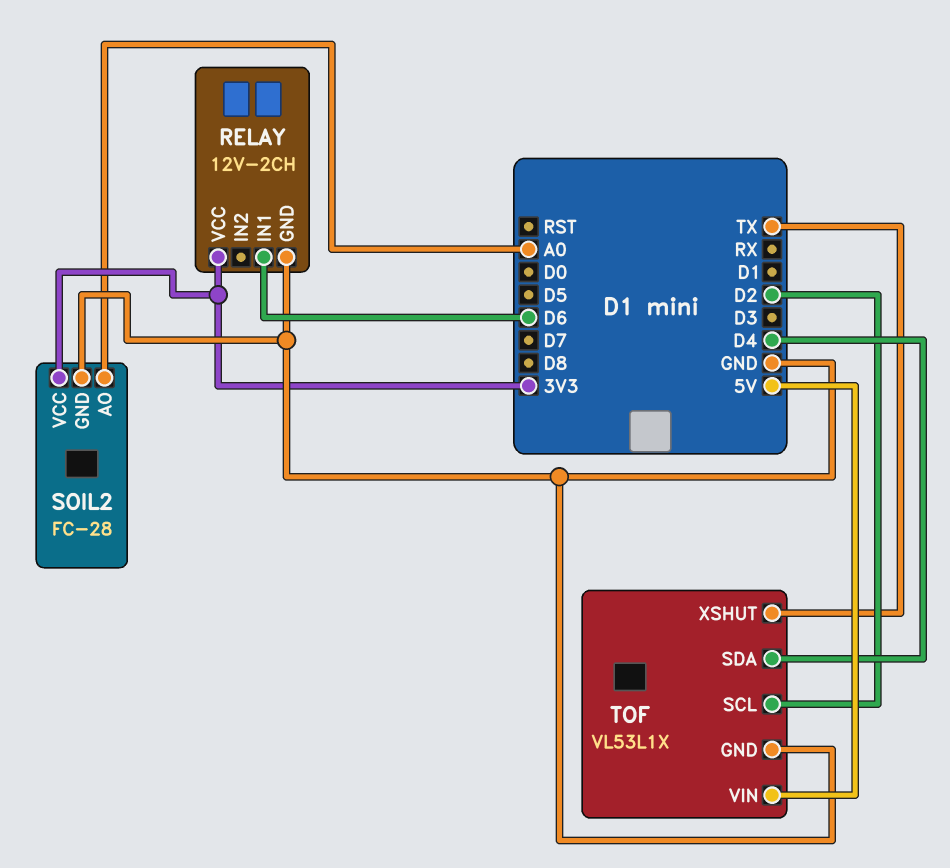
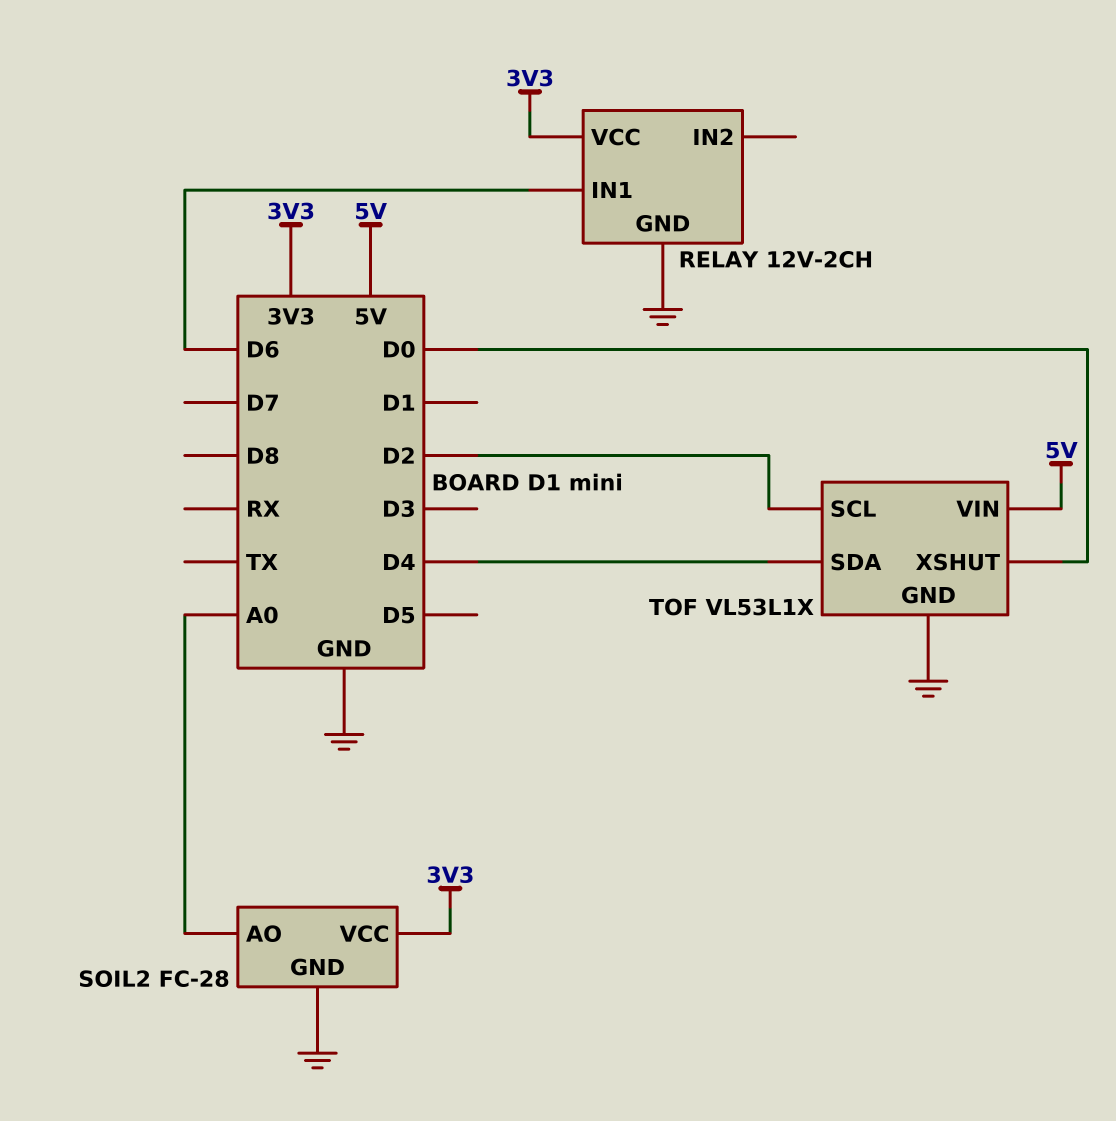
TOF pin XSHUT: TX -> D0

